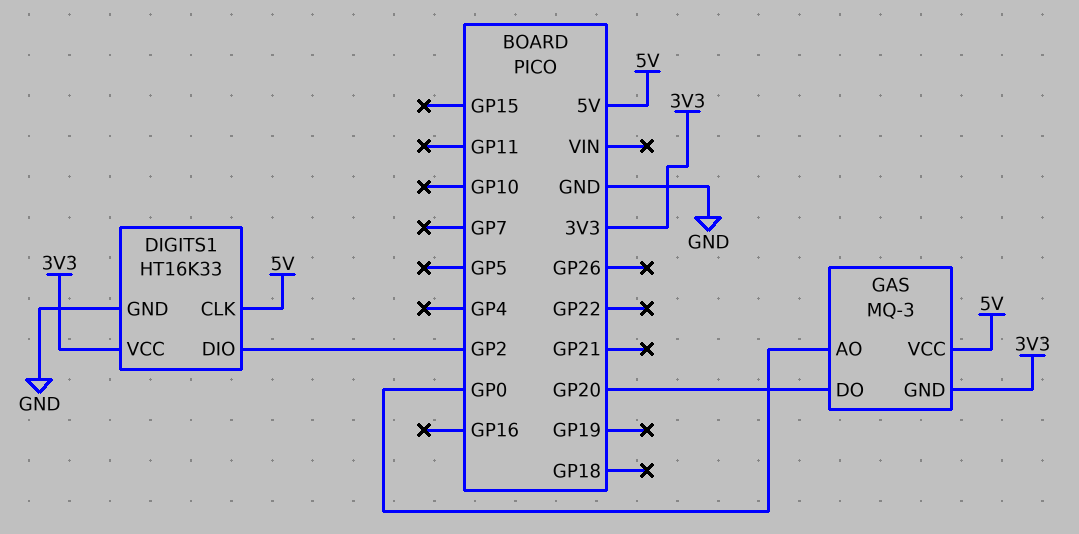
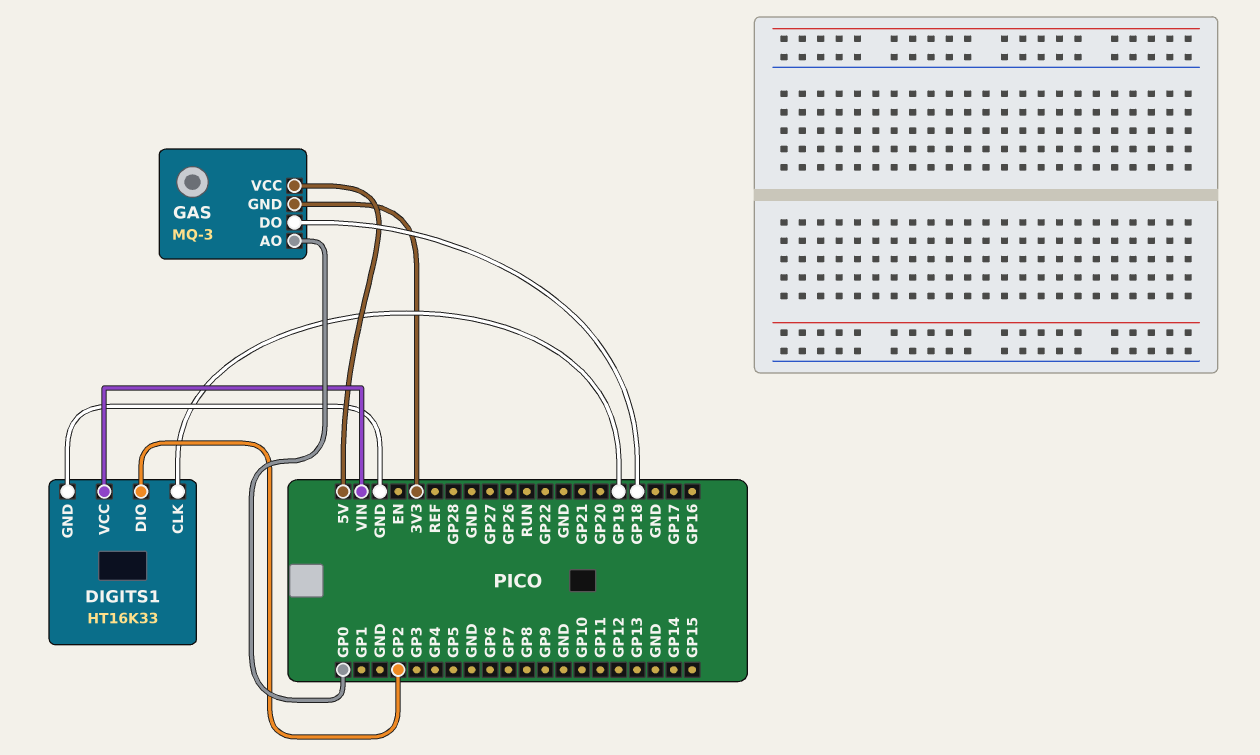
DIGITS1 pin CLK: 5V -> GP19
DIGITS1 pin VCC: 3V3 -> VIN
GAS pin DO: GP20 -> GP18

